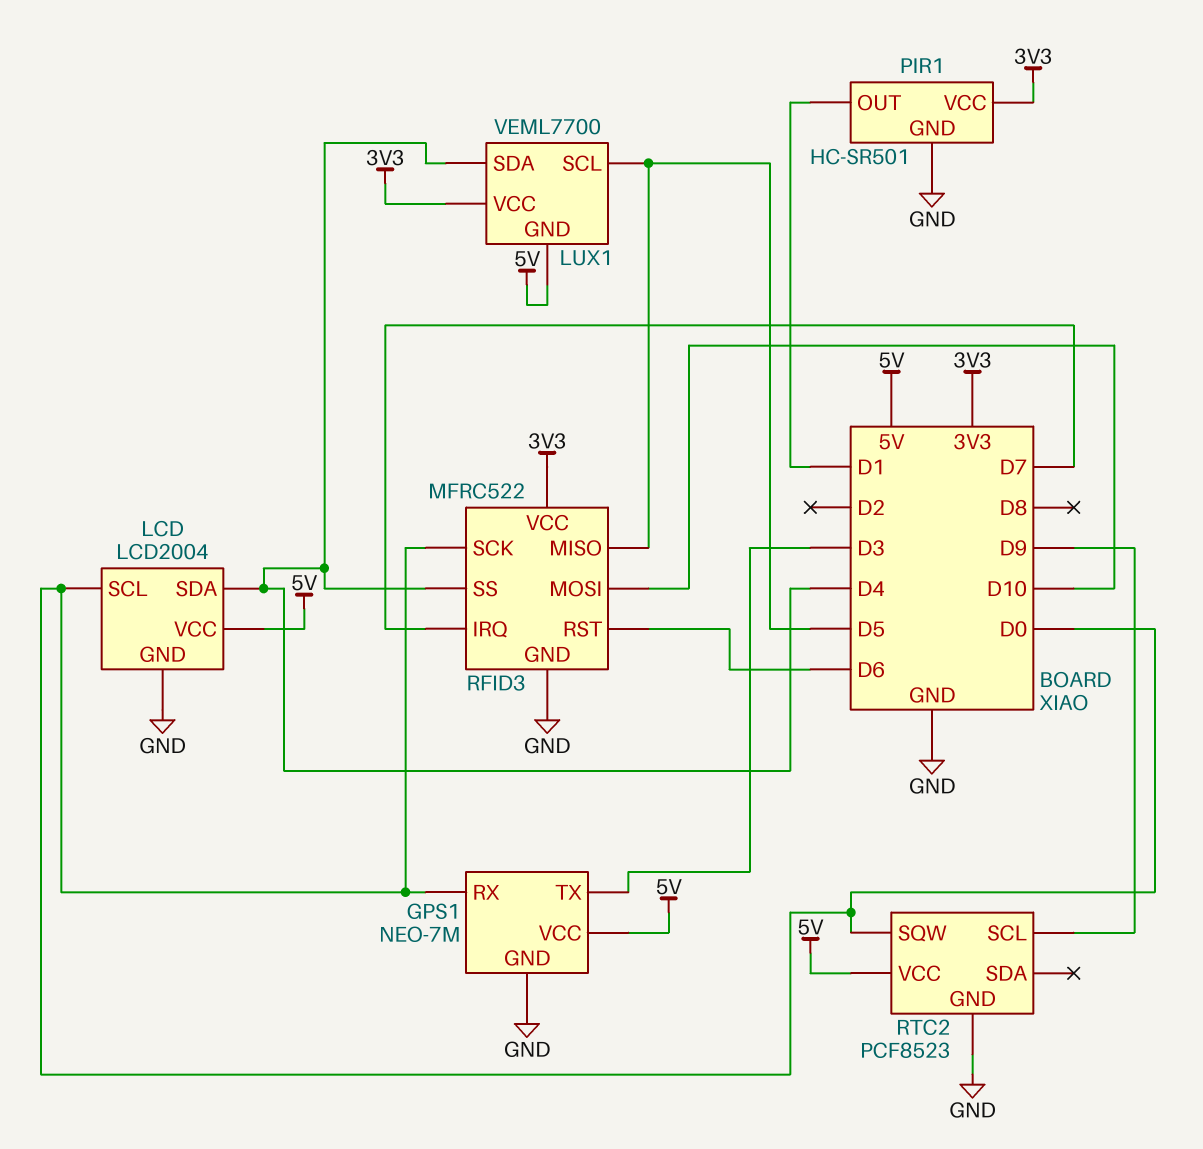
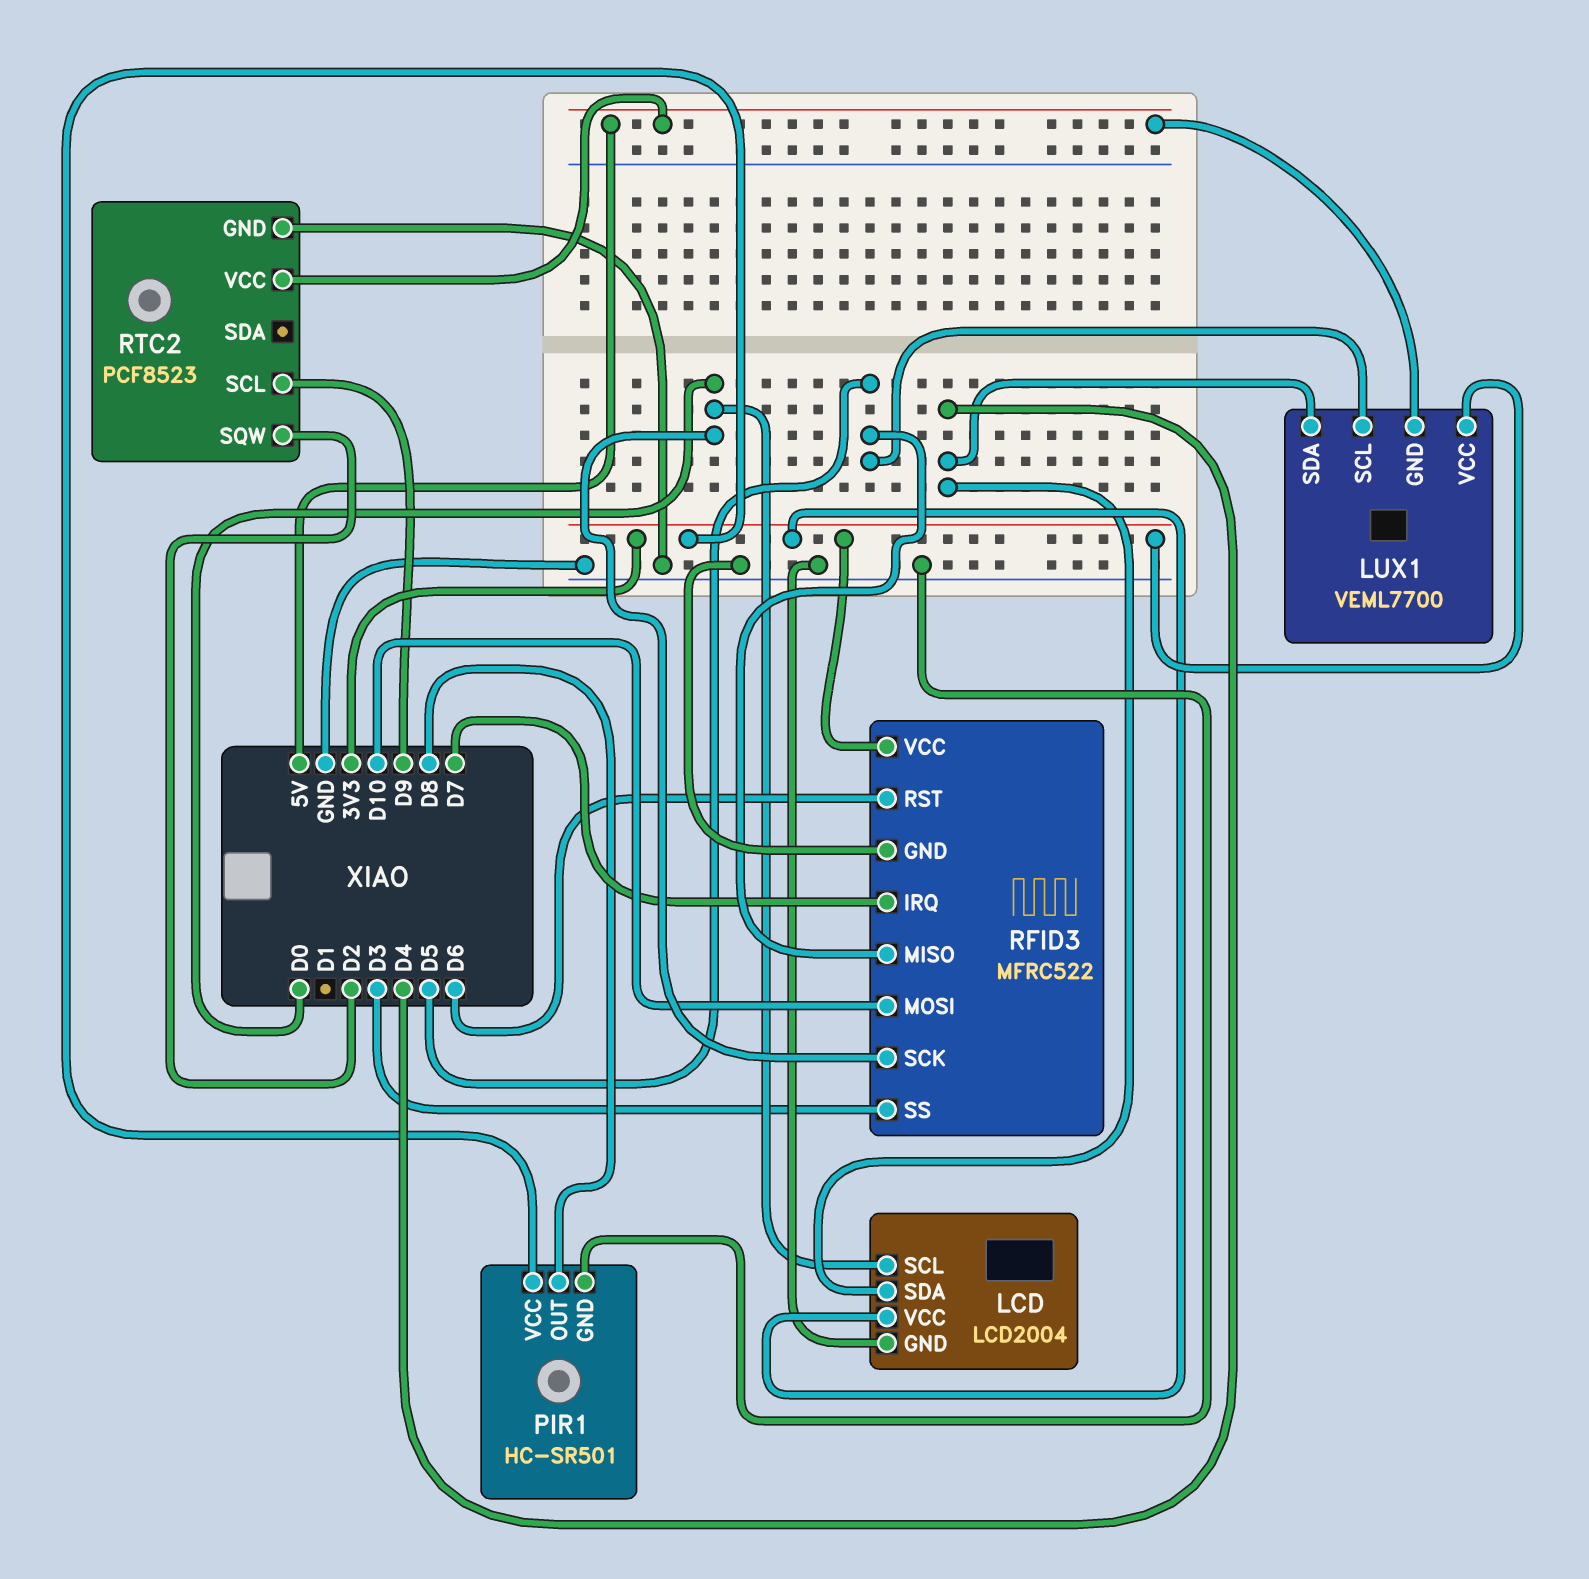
GPS1: NEO-7M -> none
GPS1 pin GND: GND -> none
GPS1 pin RX: D0 -> none
GPS1 pin TX: D3 -> none
GPS1 pin VCC: 5V -> none
LCD pin VCC: 5V -> 3V3
PIR1 pin OUT: D1 -> D8
RFID3 pin SS: D4 -> D3
RTC2 pin SQW: D0 -> D2

